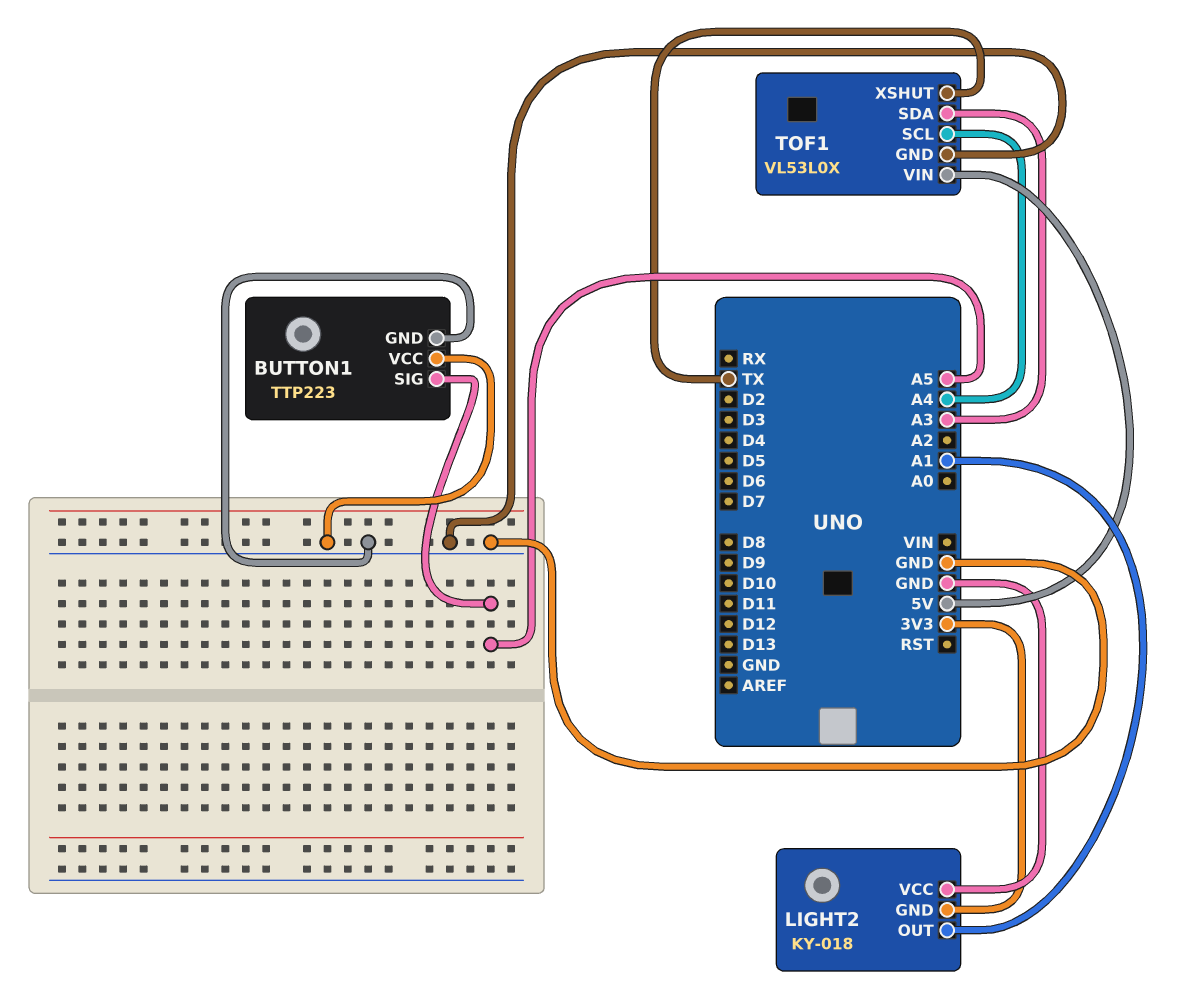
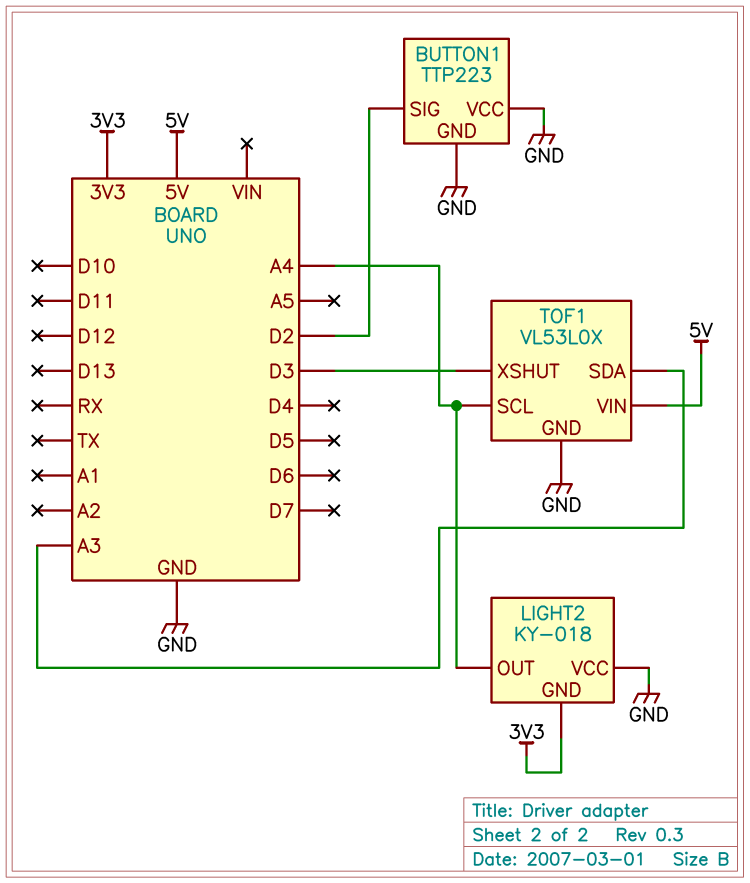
BUTTON1 pin SIG: A5 -> D2
LIGHT2 pin OUT: A1 -> A4
TOF1 pin XSHUT: TX -> D3

